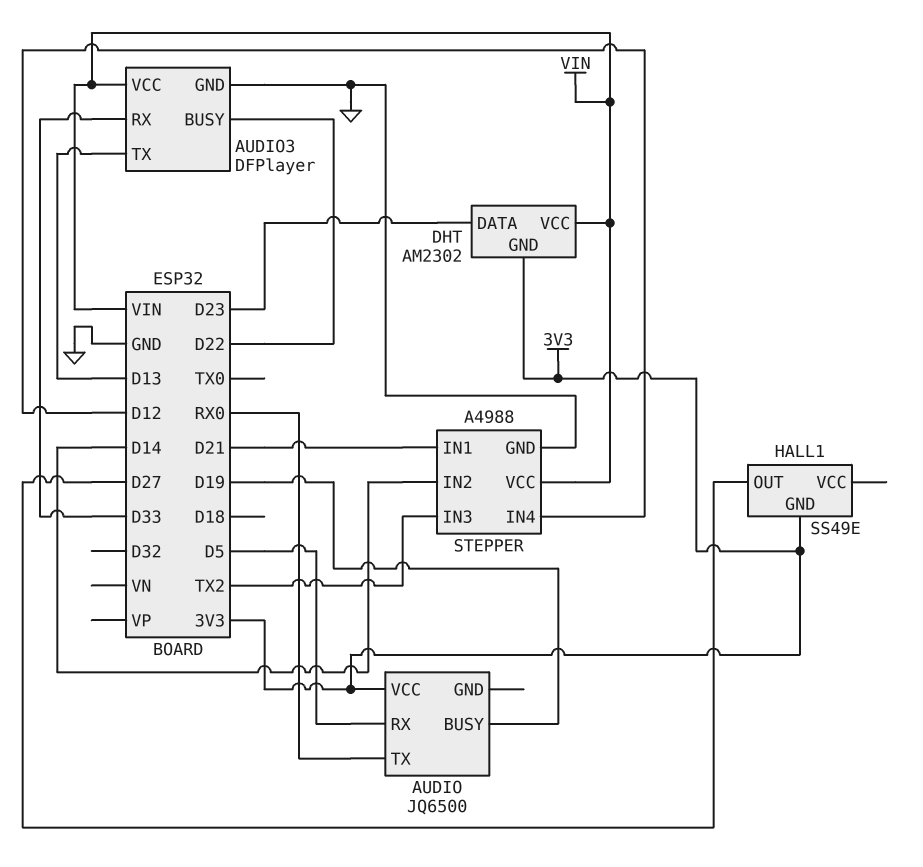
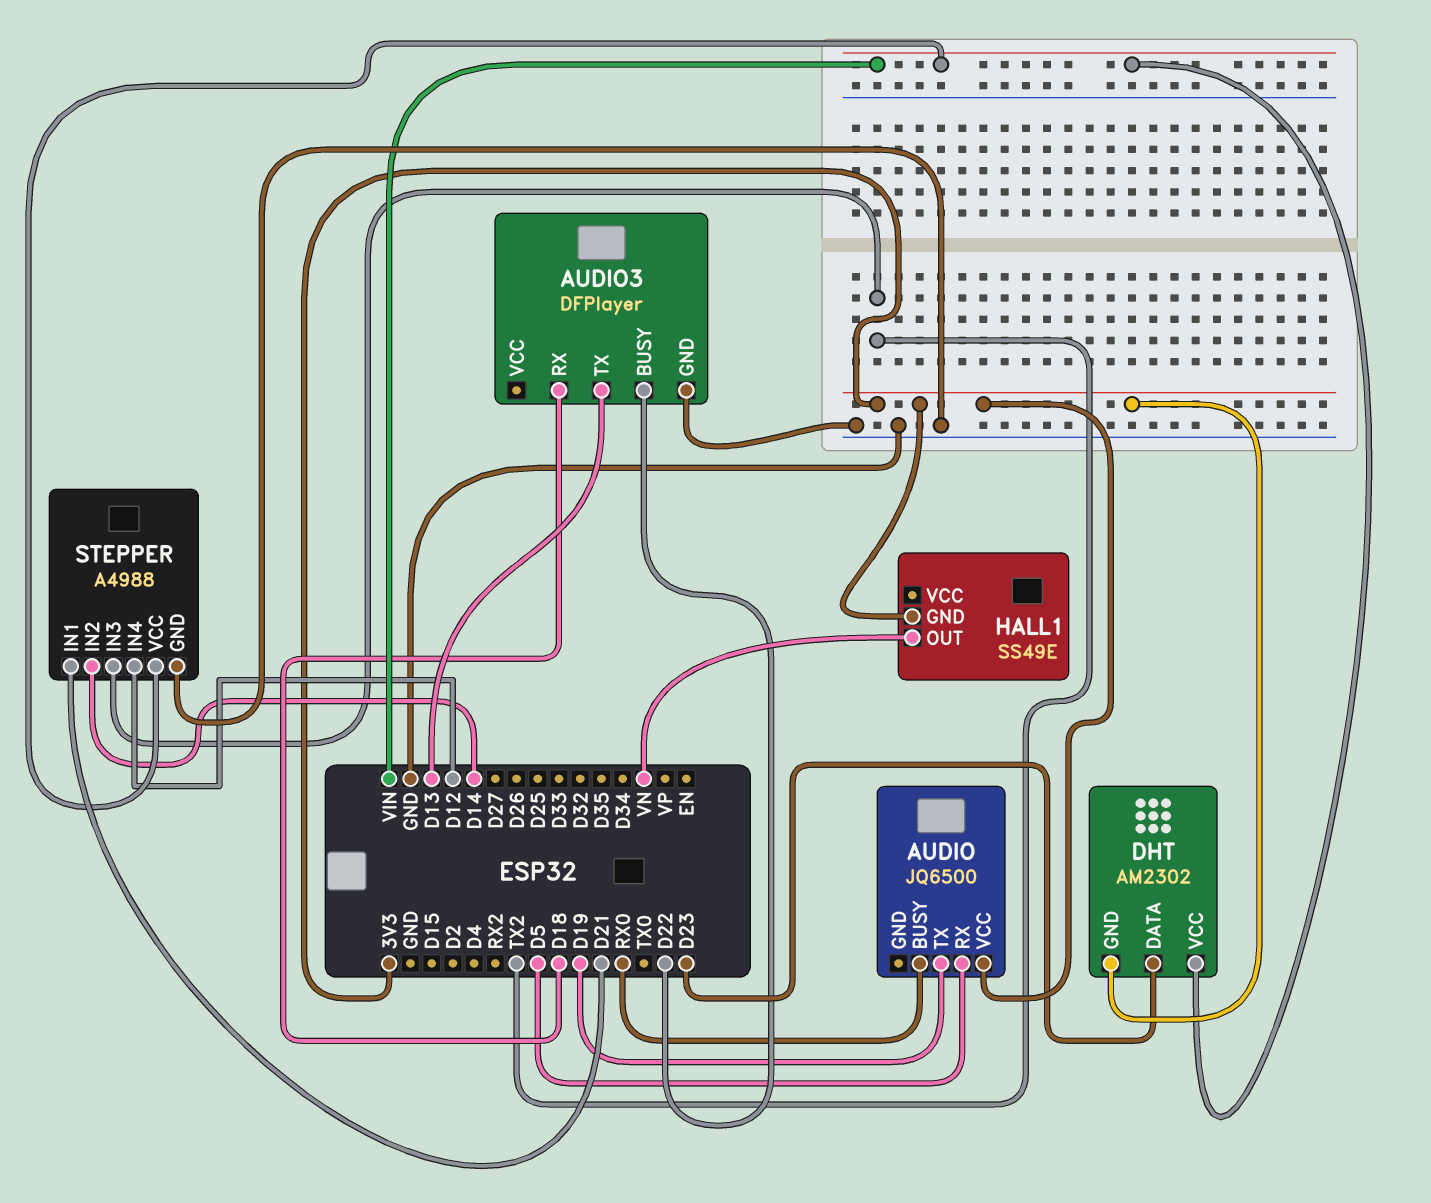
AUDIO pin BUSY: D19 -> RX0
AUDIO pin TX: RX0 -> D19
AUDIO3 pin RX: D33 -> D18
AUDIO3 pin VCC: VIN -> none
HALL1 pin OUT: D27 -> VN

